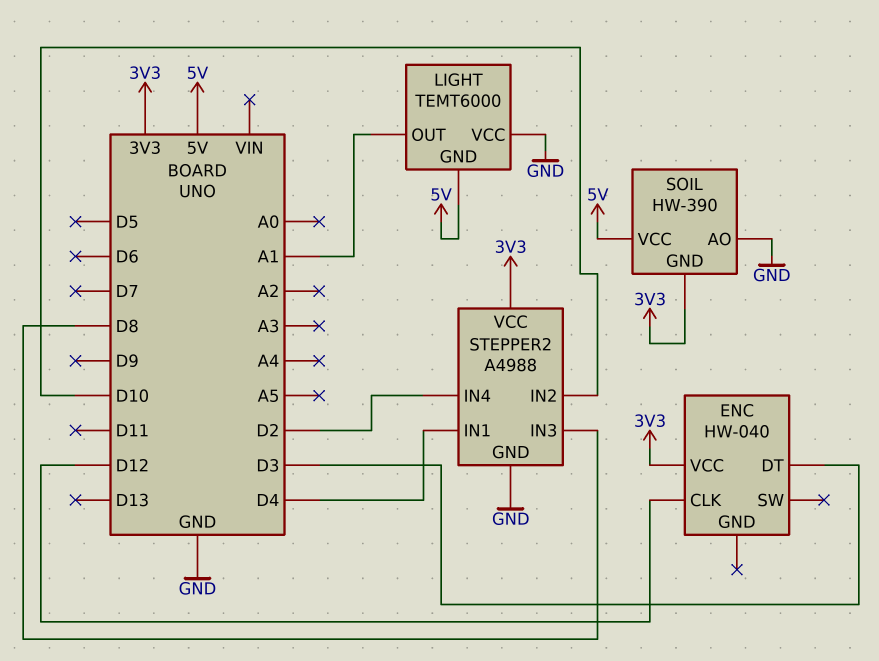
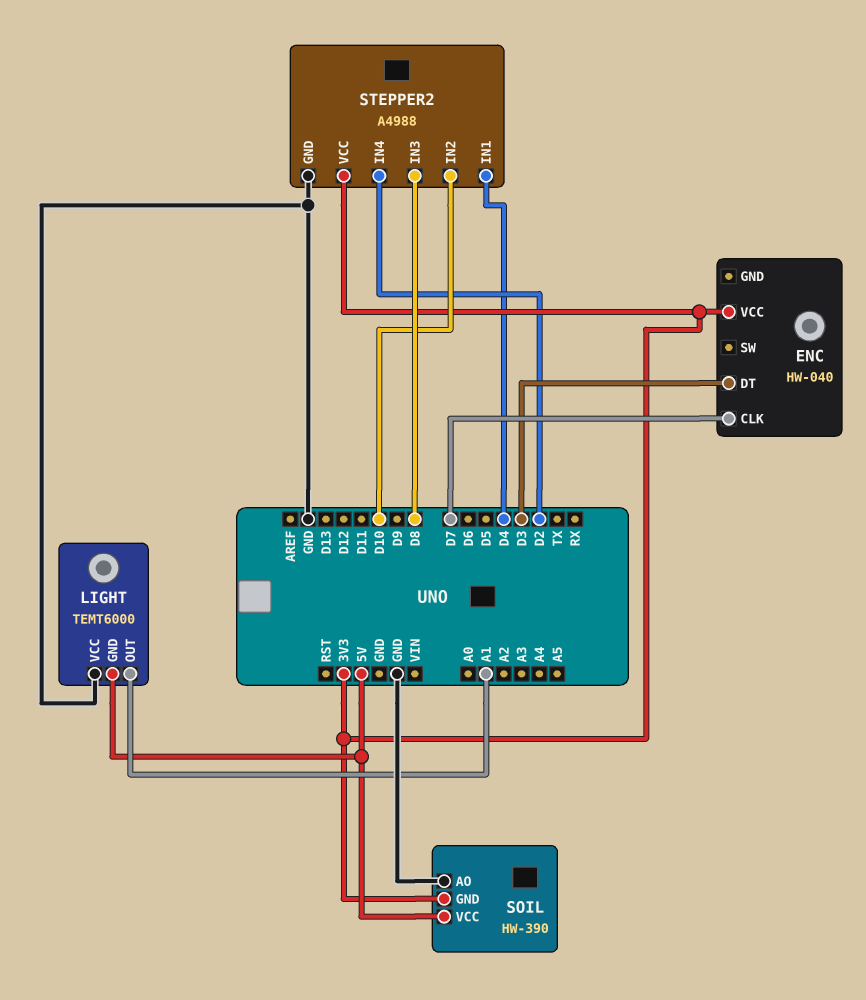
ENC pin CLK: D12 -> D7

